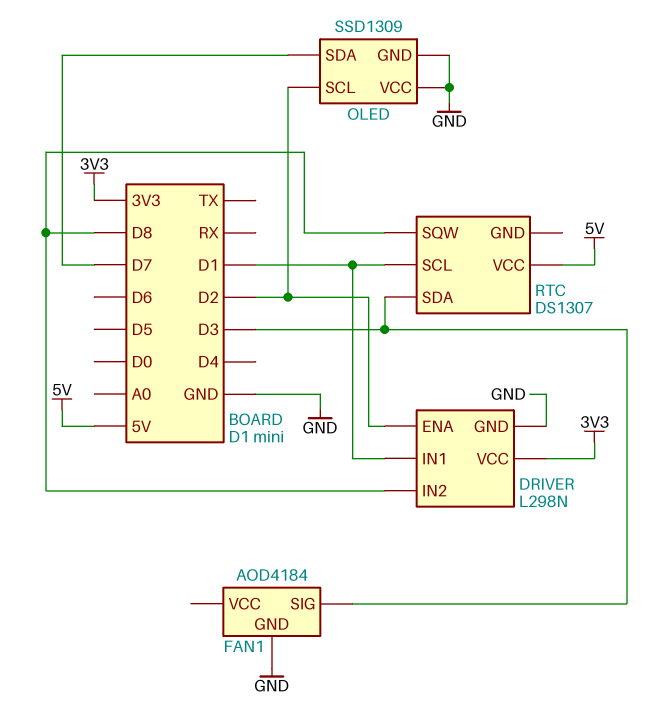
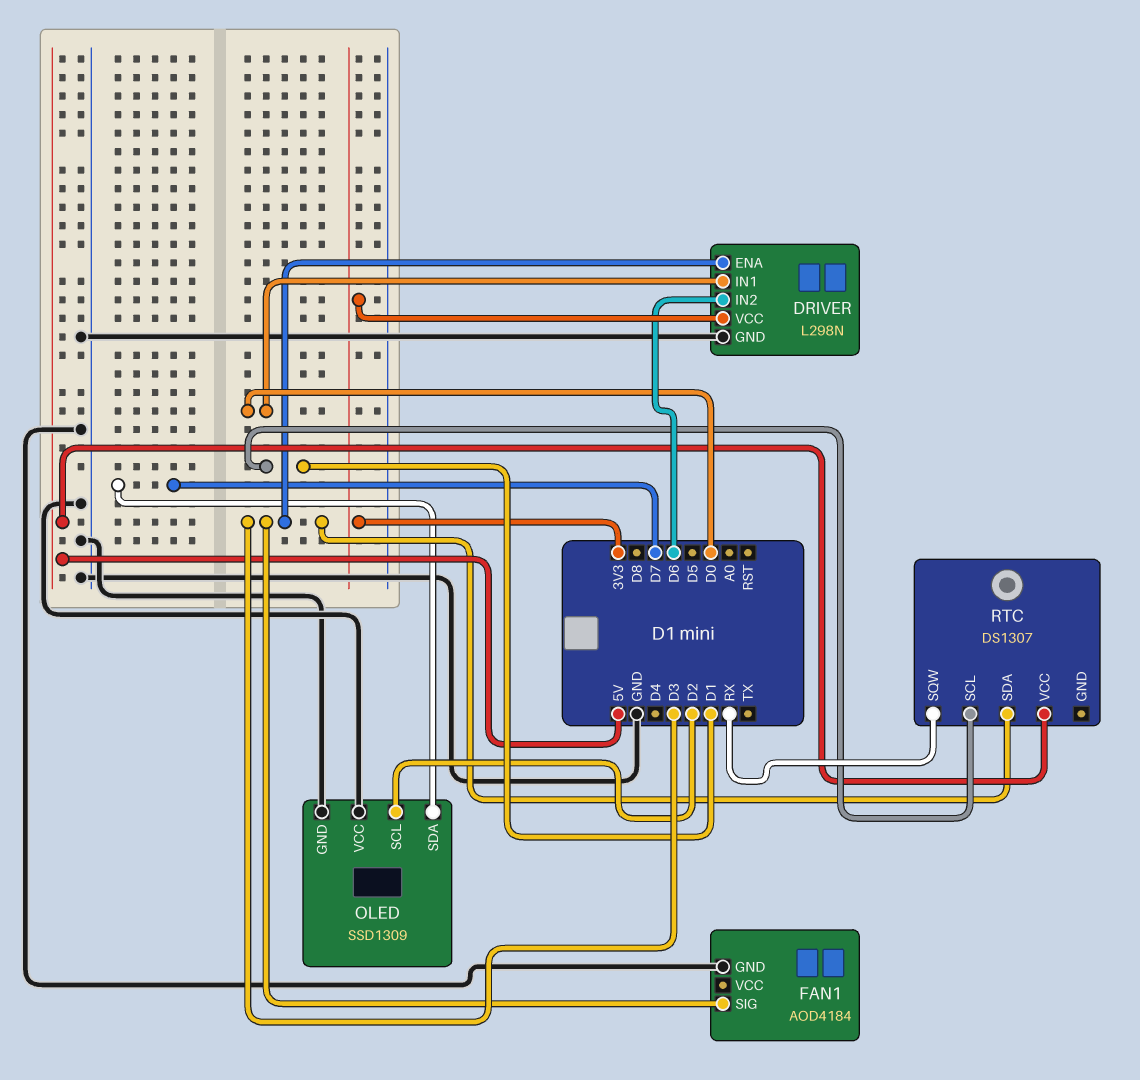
DRIVER pin ENA: D2 -> D3
DRIVER pin IN1: D1 -> D0
DRIVER pin IN2: D8 -> D6
RTC pin SQW: D8 -> RX

